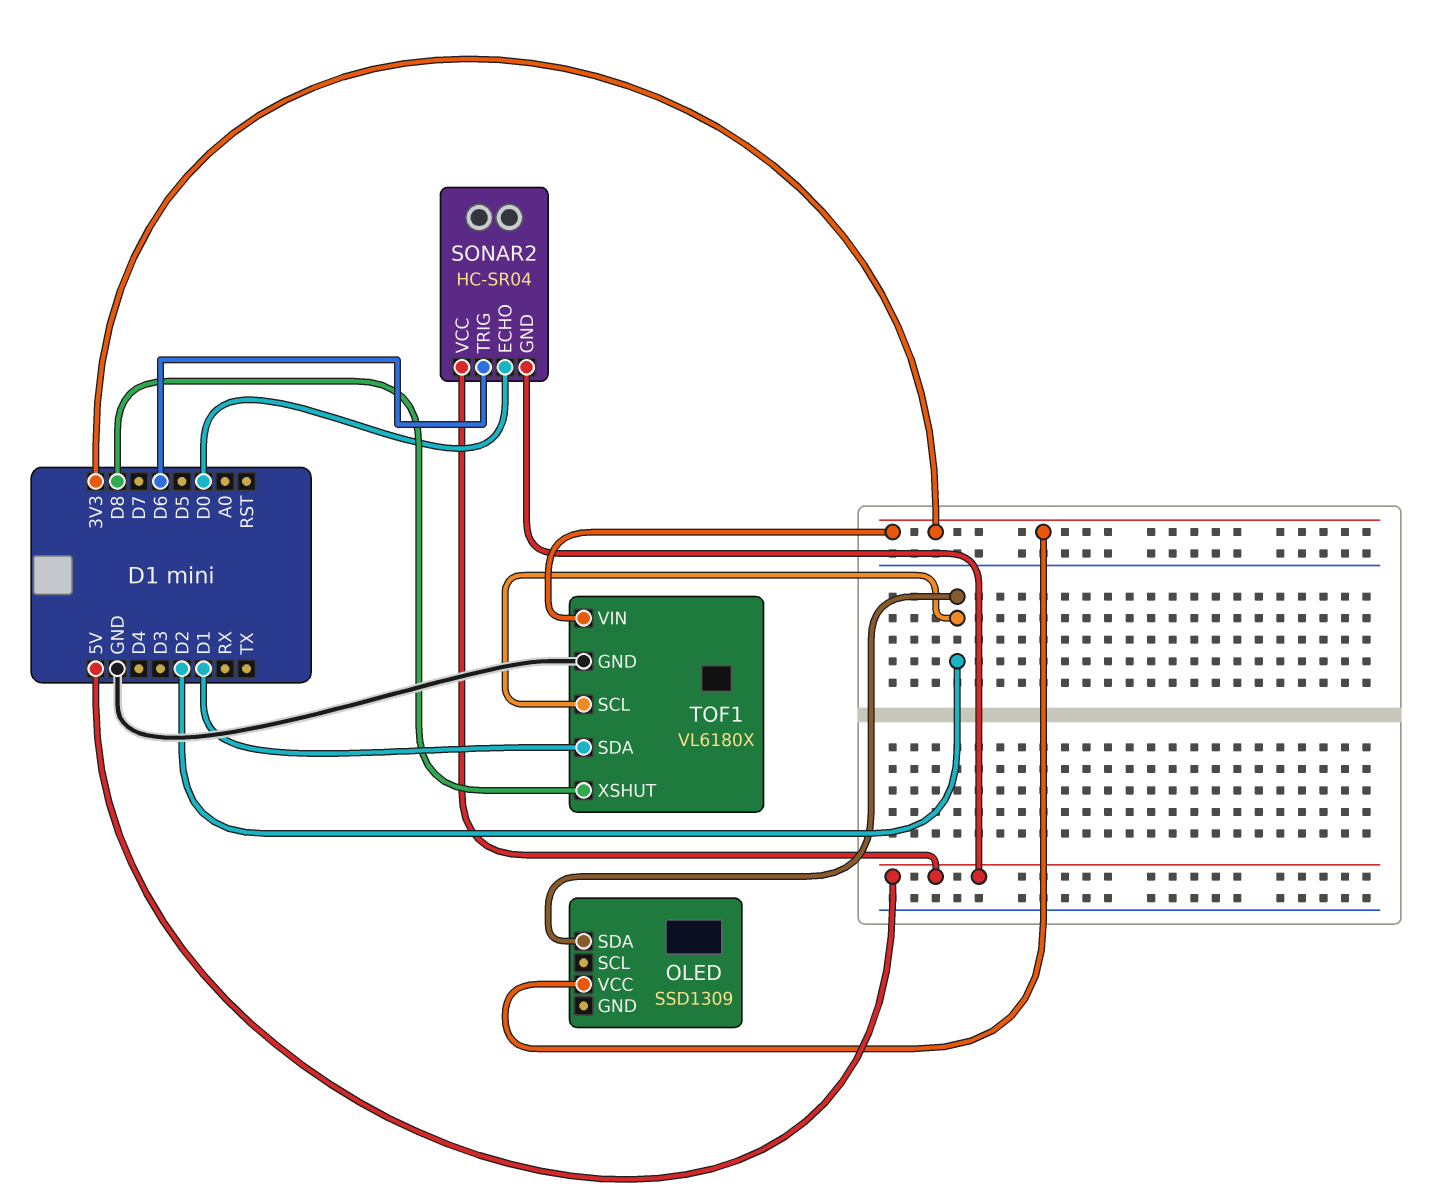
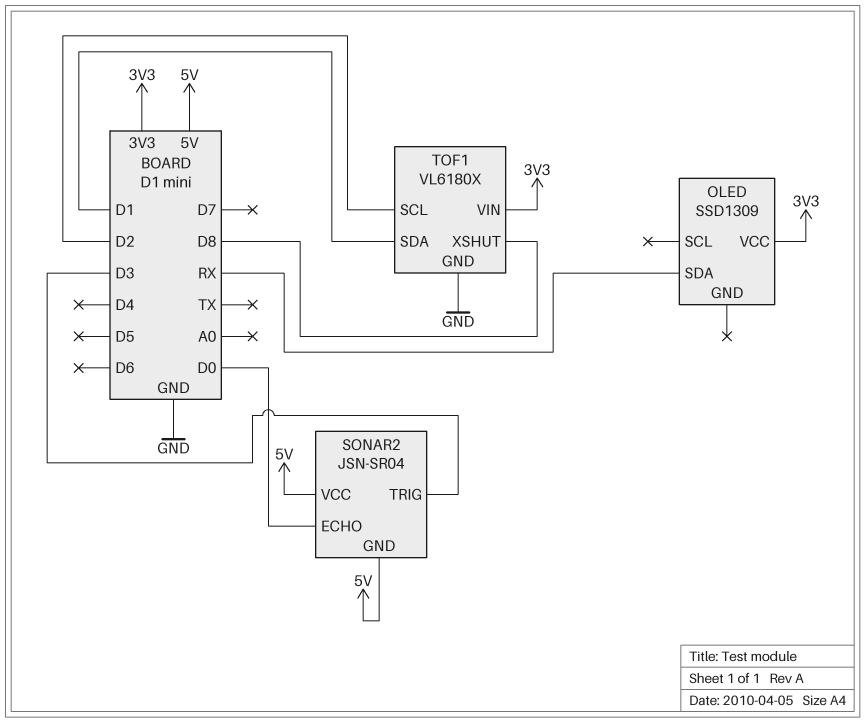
OLED pin SDA: D2 -> RX
SONAR2: HC-SR04 -> JSN-SR04
SONAR2 pin TRIG: D6 -> D3

